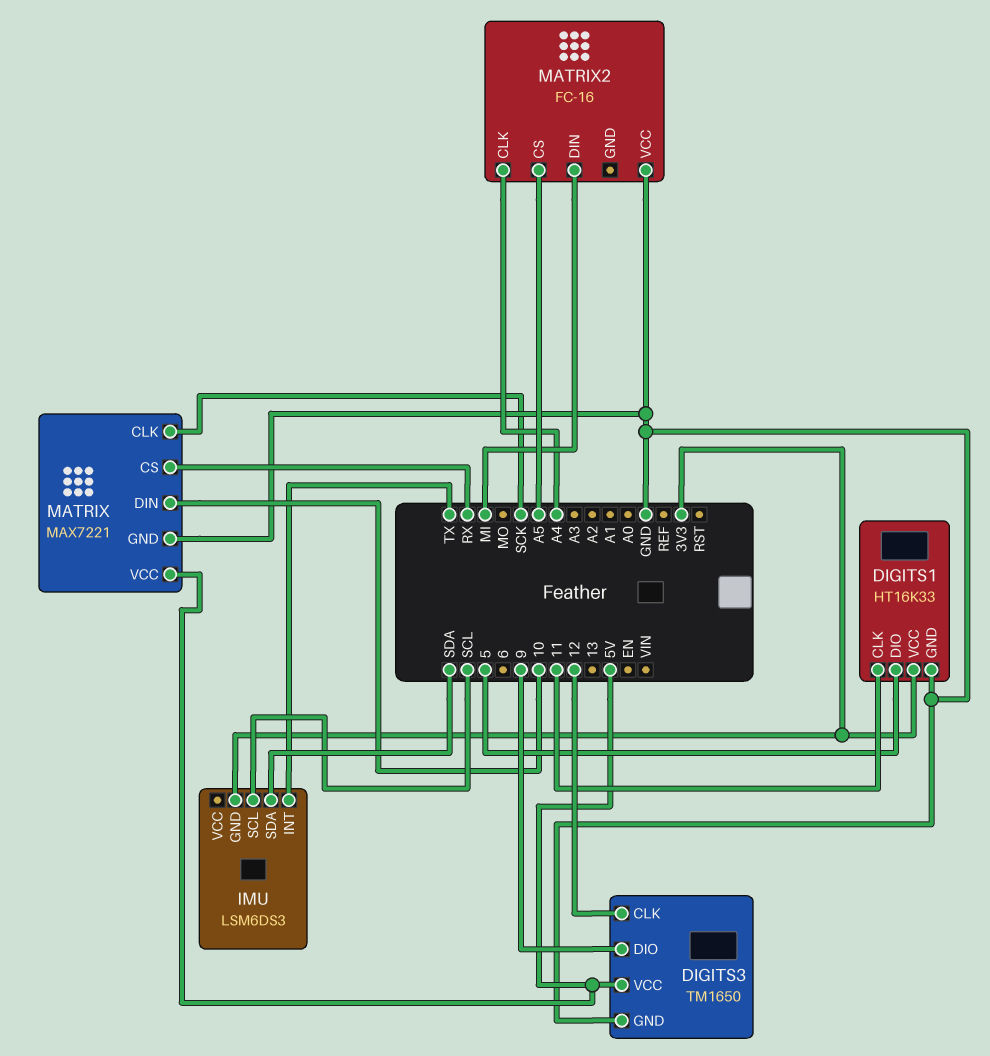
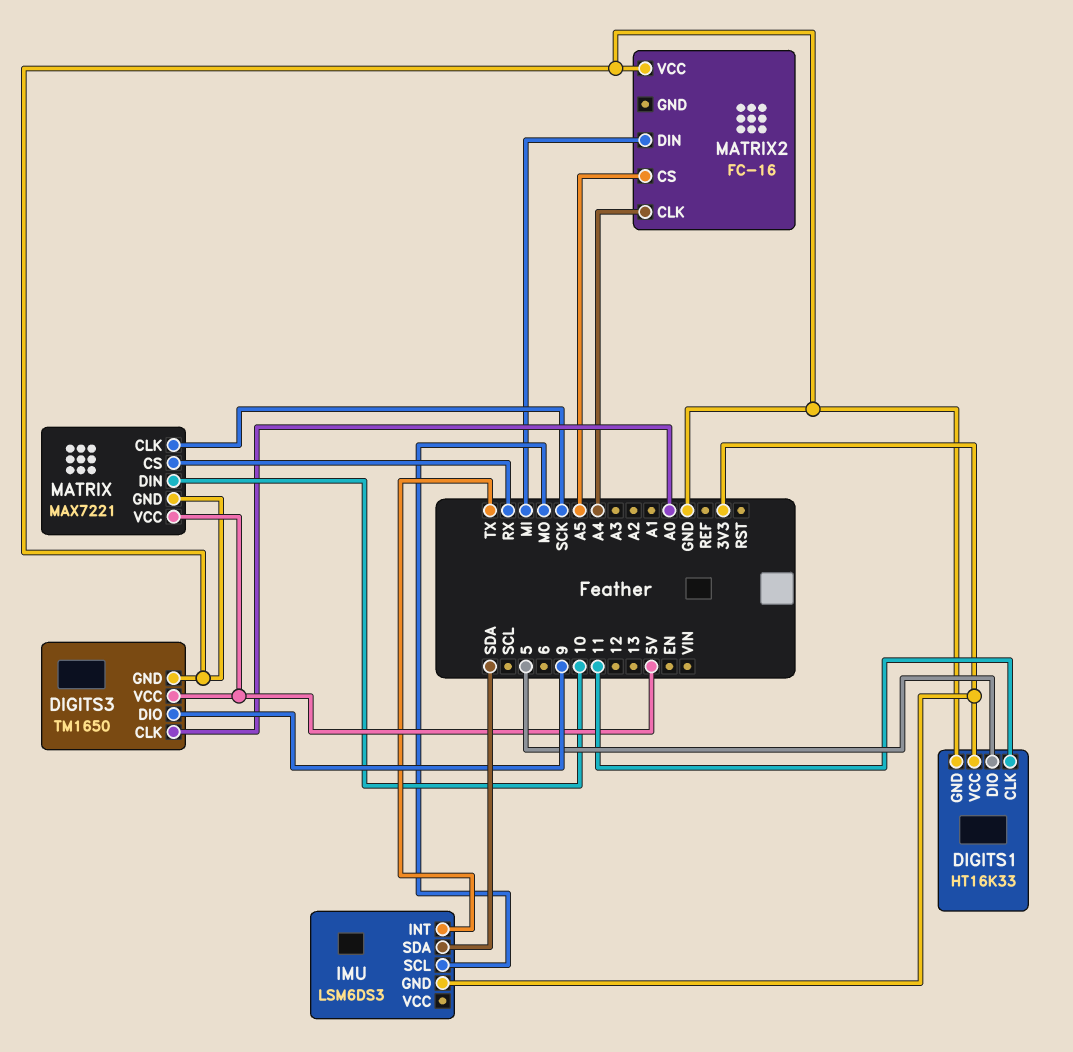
DIGITS3 pin CLK: 12 -> A0
IMU pin SCL: SCL -> MO

